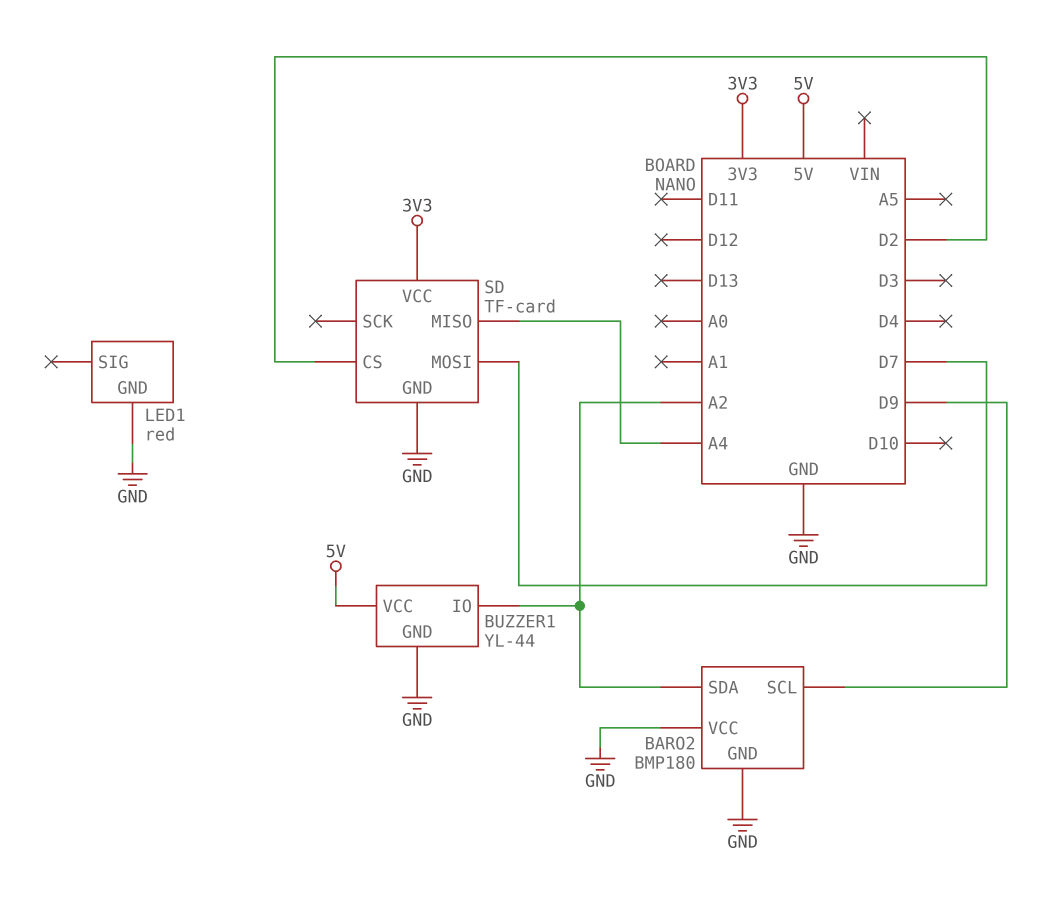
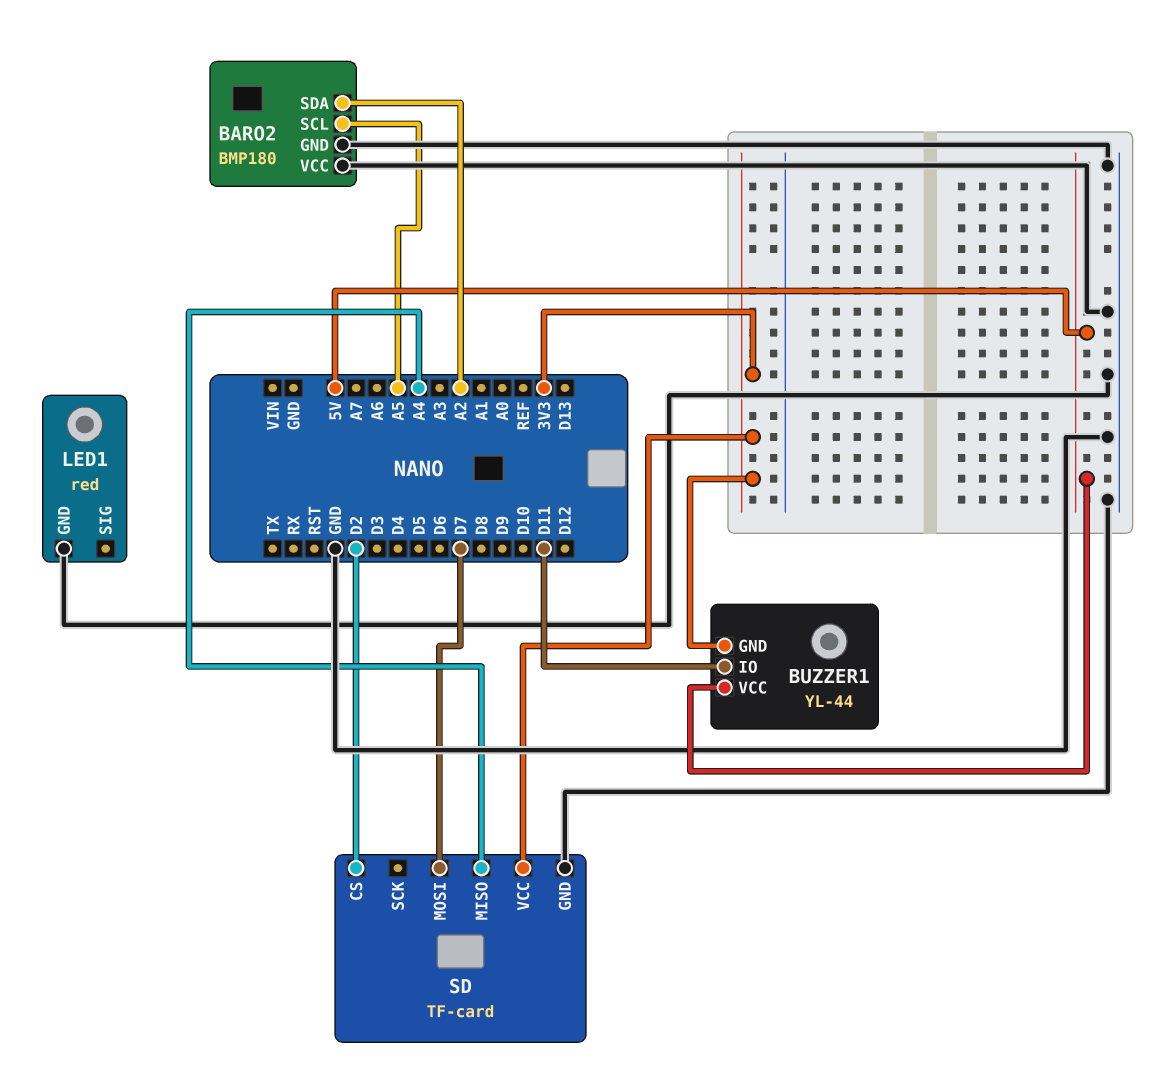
BARO2 pin SCL: D9 -> A5
BUZZER1 pin GND: GND -> 3V3
BUZZER1 pin IO: A2 -> D11

